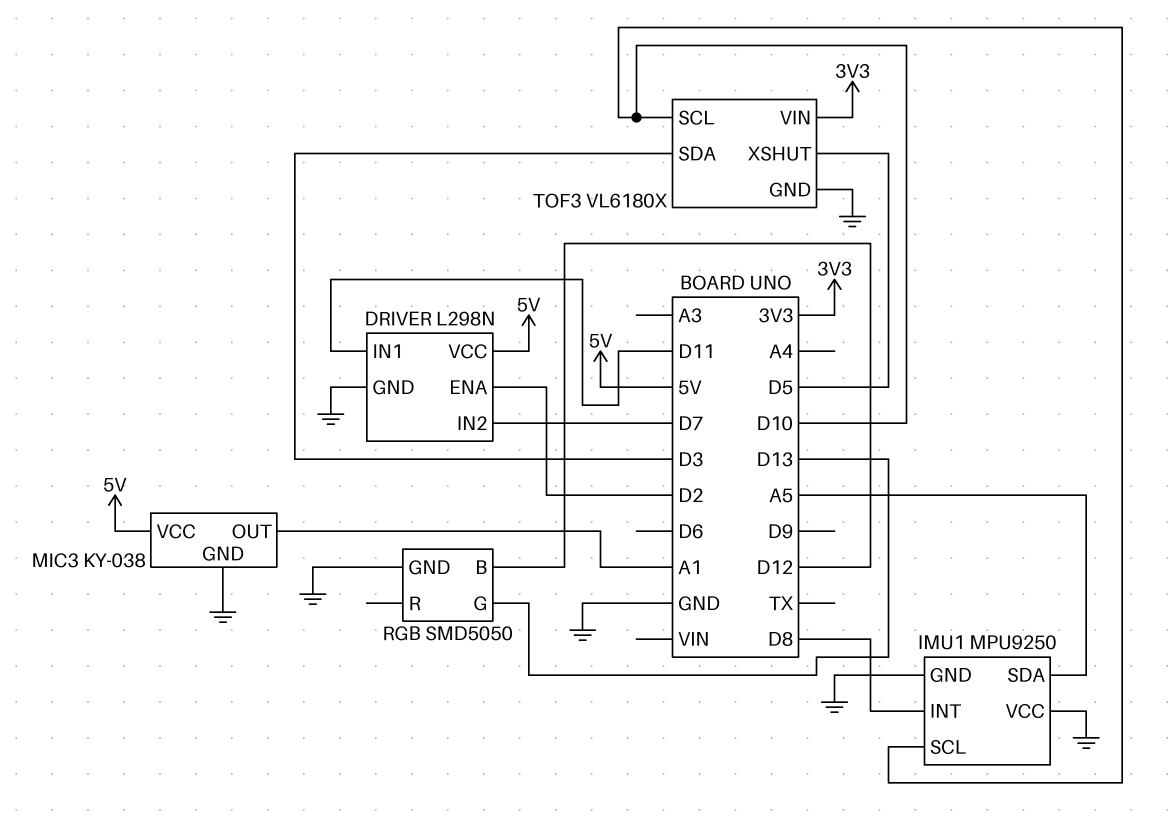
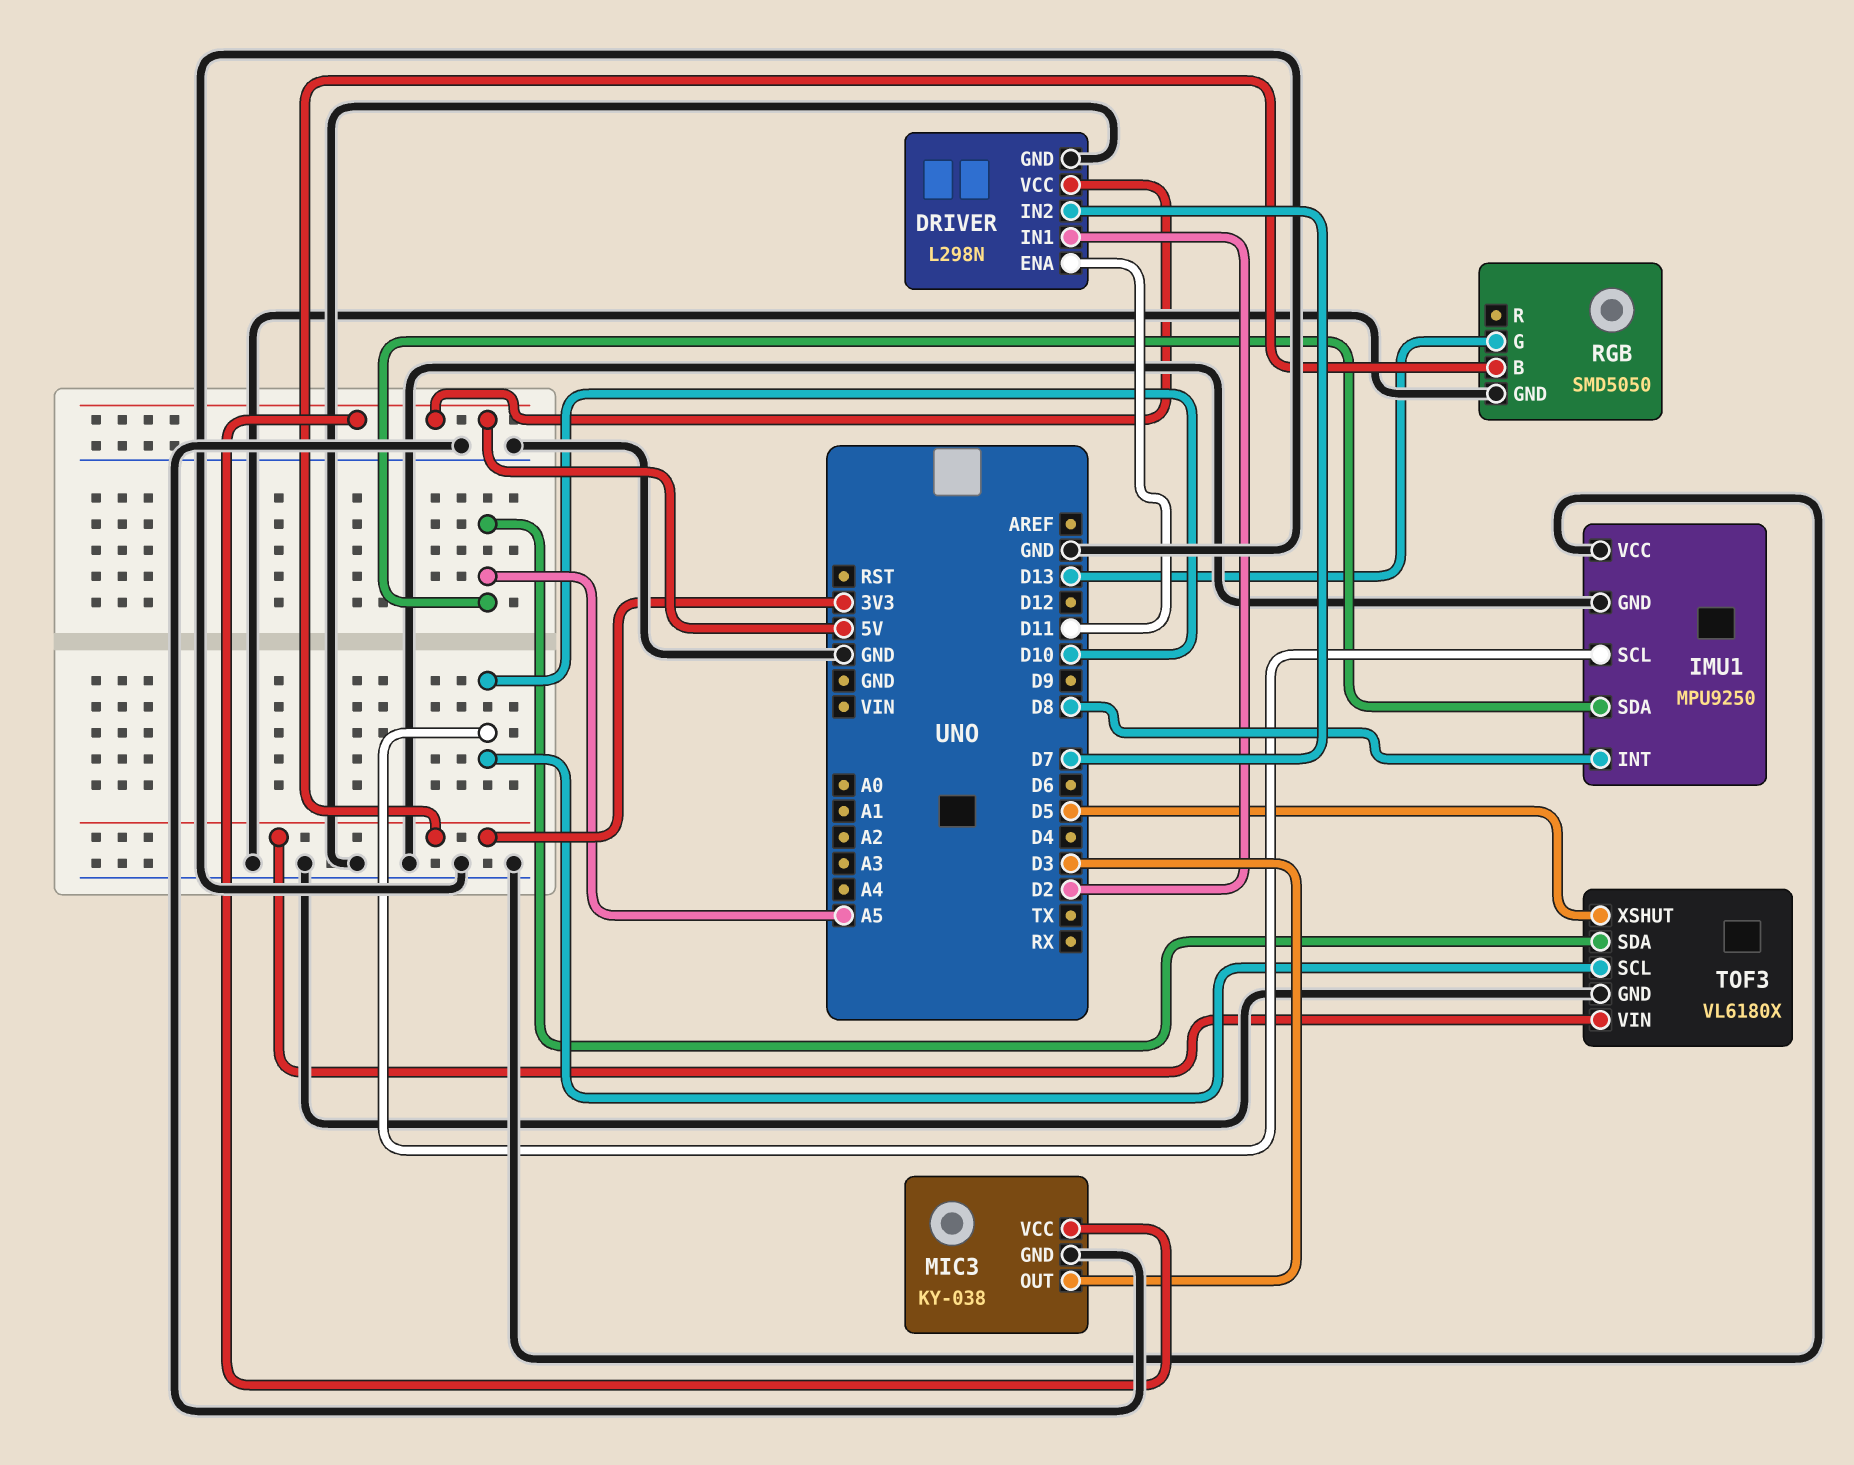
DRIVER pin ENA: D2 -> D11
DRIVER pin IN1: D11 -> D2
MIC3 pin OUT: A1 -> D3
RGB pin B: D12 -> 3V3
TOF3 pin SDA: D3 -> A5

